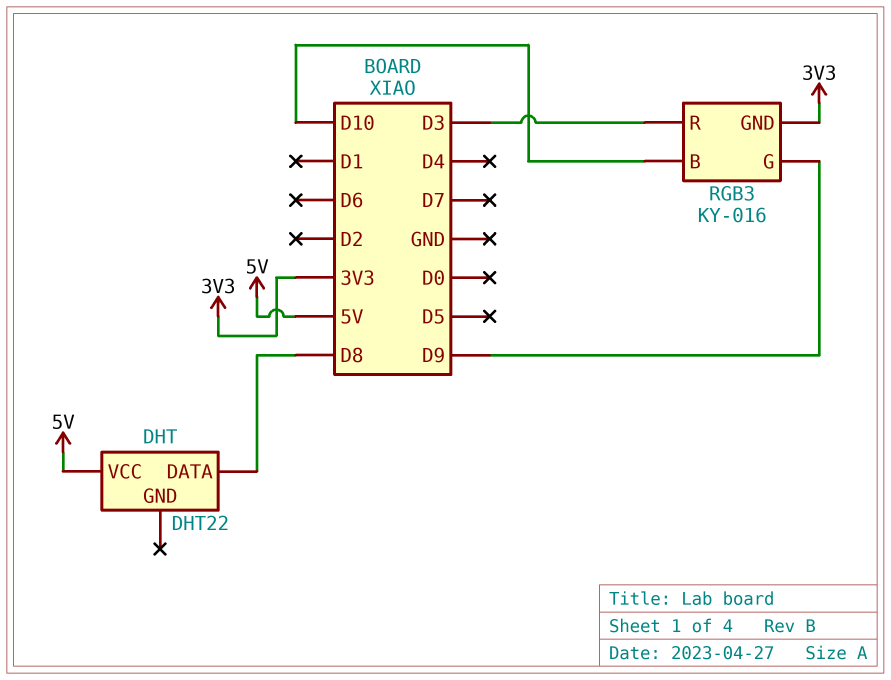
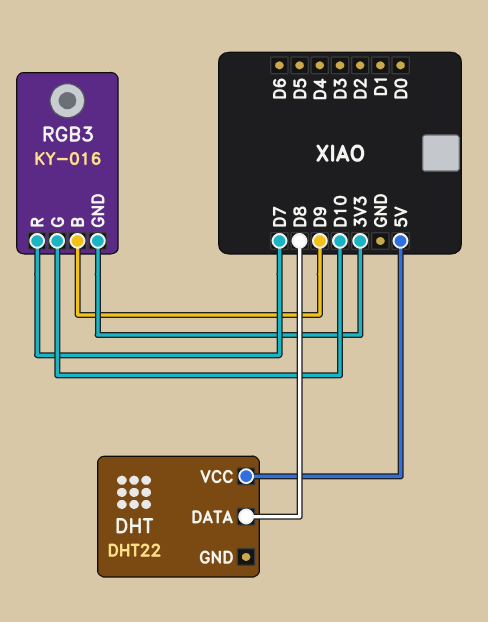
RGB3 pin B: D10 -> D9
RGB3 pin G: D9 -> D10
RGB3 pin R: D3 -> D7

